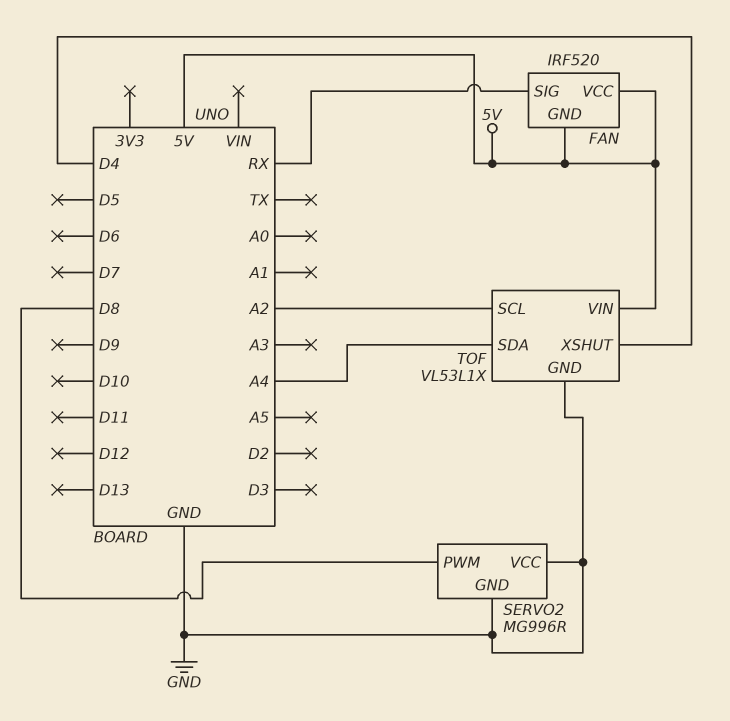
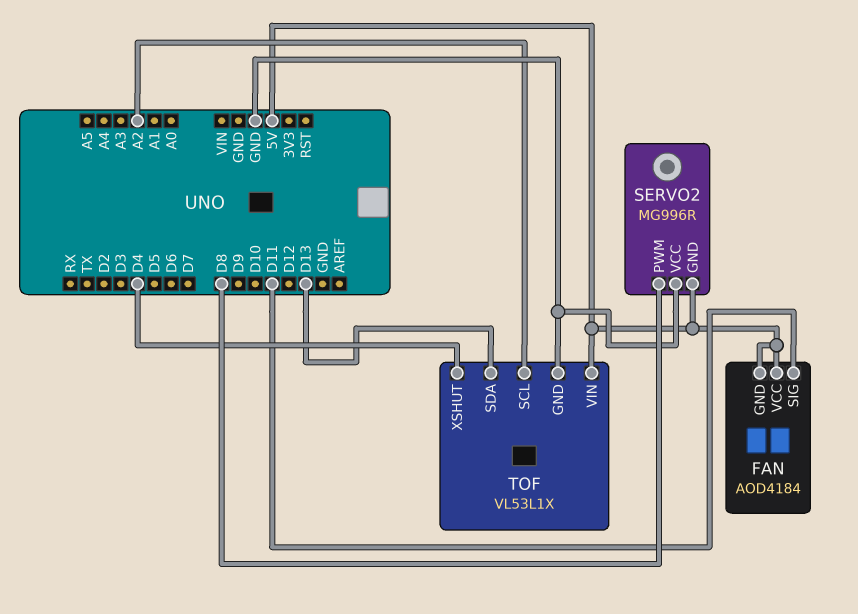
FAN: IRF520 -> AOD4184
FAN pin SIG: RX -> D11
SERVO2 pin GND: GND -> 5V
TOF pin SDA: A4 -> D13

